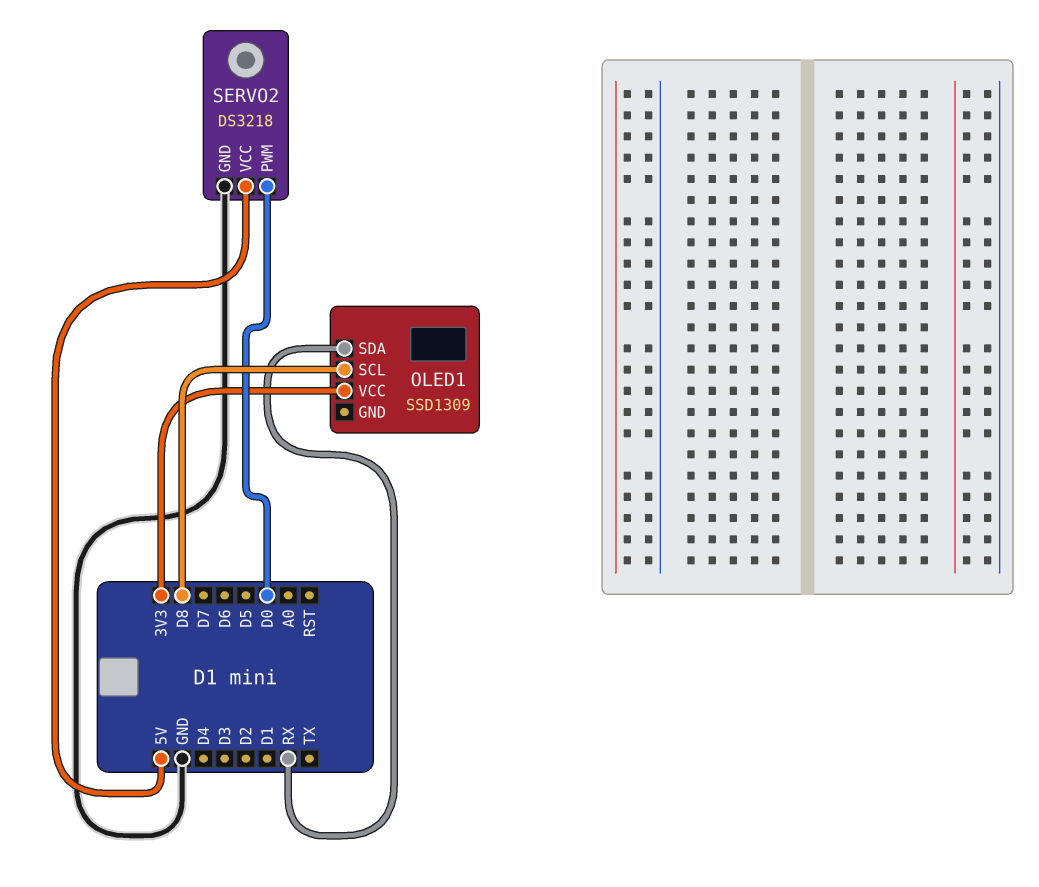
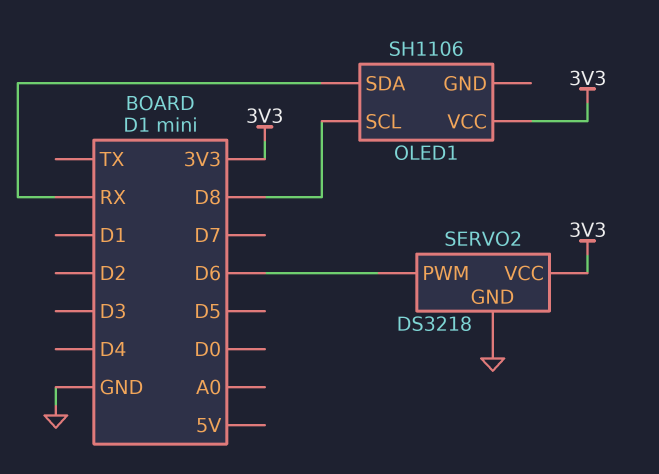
OLED1: SSD1309 -> SH1106
SERVO2 pin PWM: D0 -> D6
SERVO2 pin VCC: 5V -> 3V3

